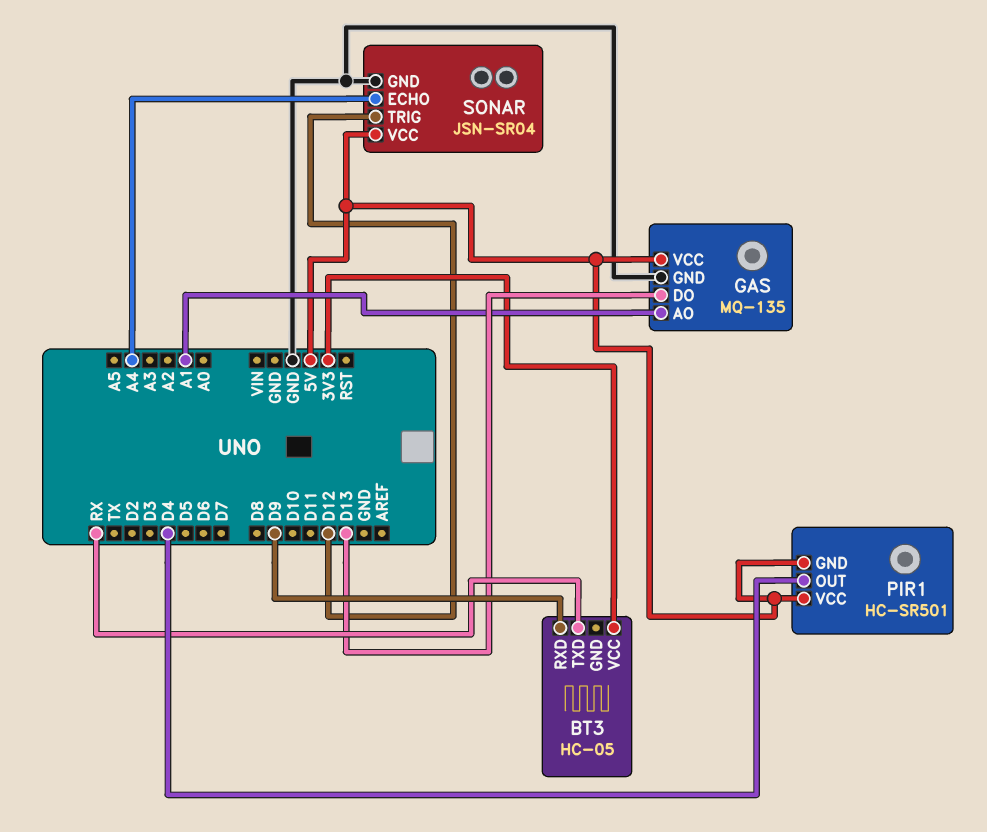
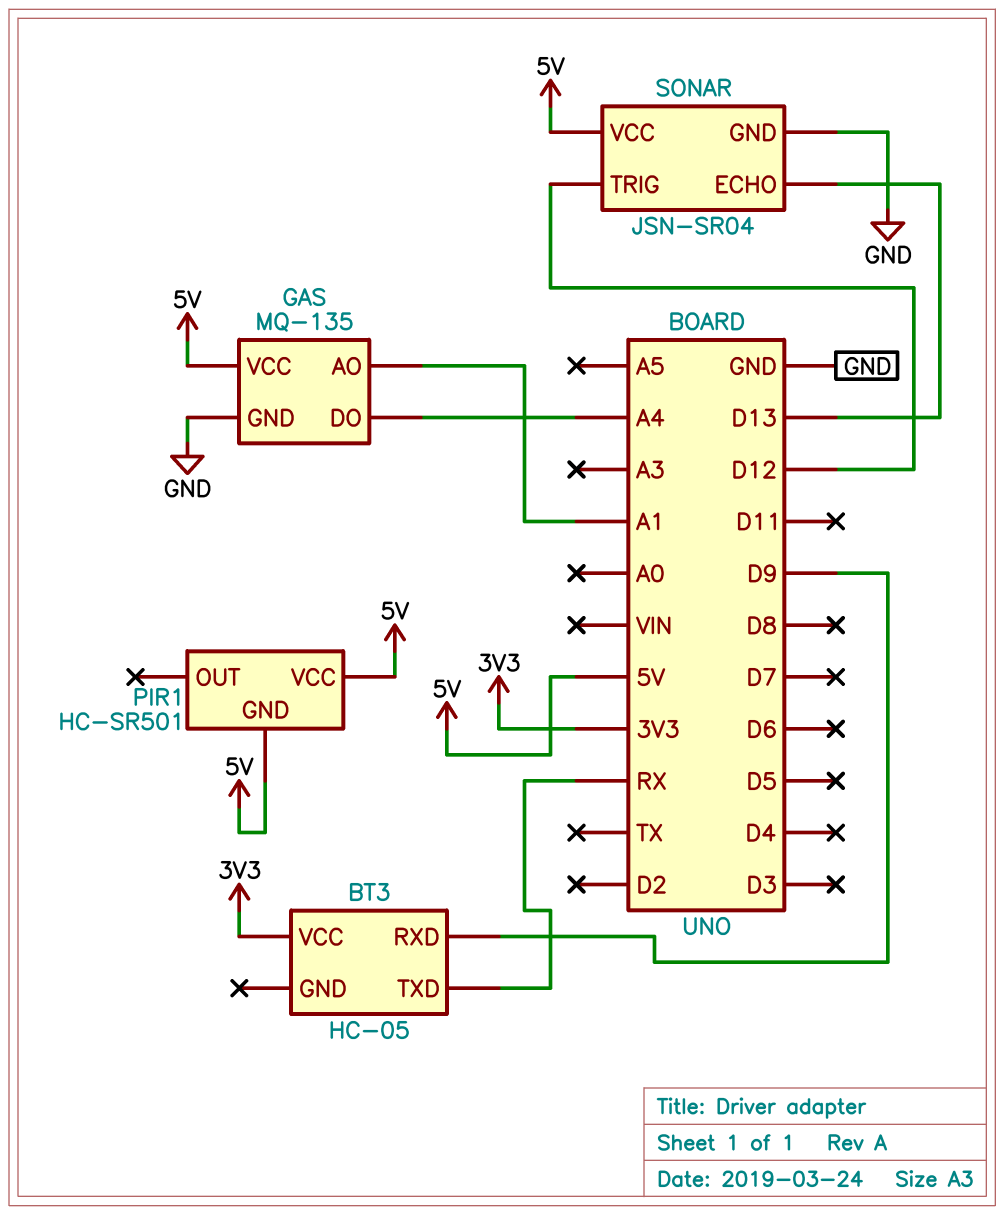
GAS pin DO: D13 -> A4
PIR1 pin OUT: D4 -> none
SONAR pin ECHO: A4 -> D13

